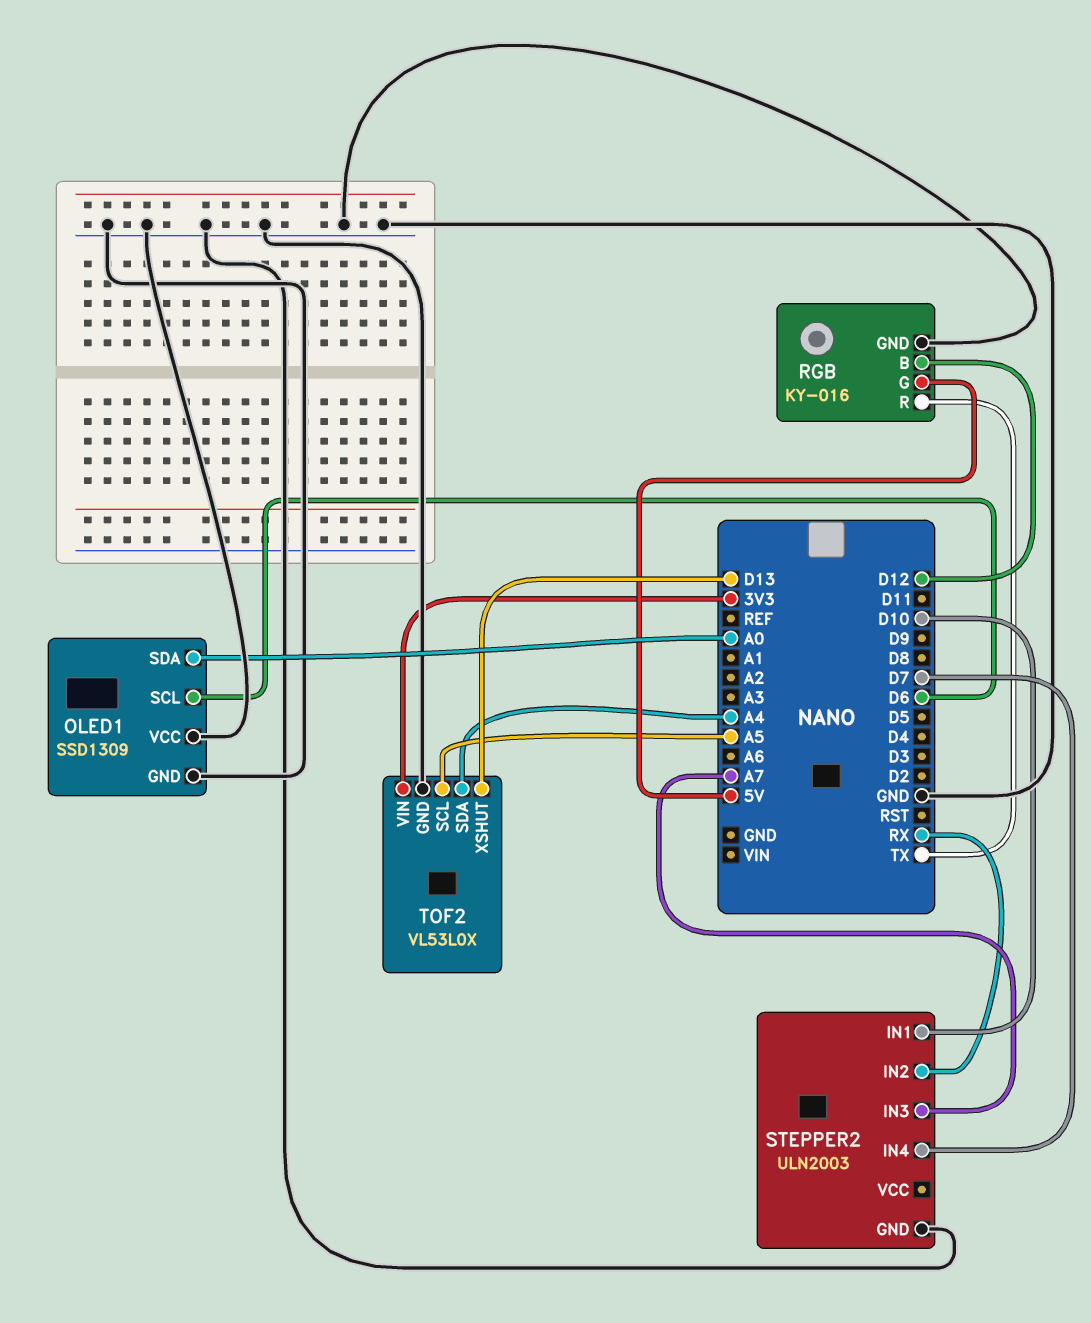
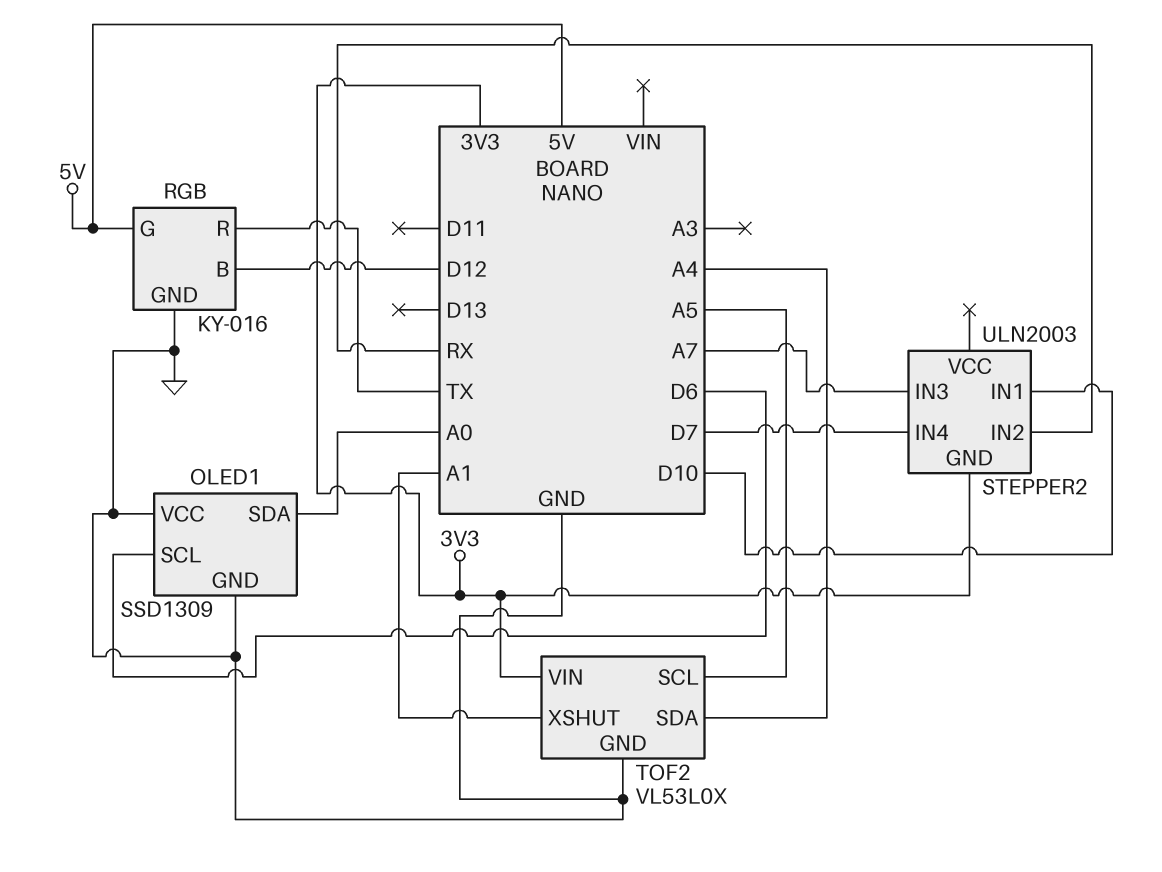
STEPPER2 pin GND: GND -> 3V3
TOF2 pin XSHUT: D13 -> A1

